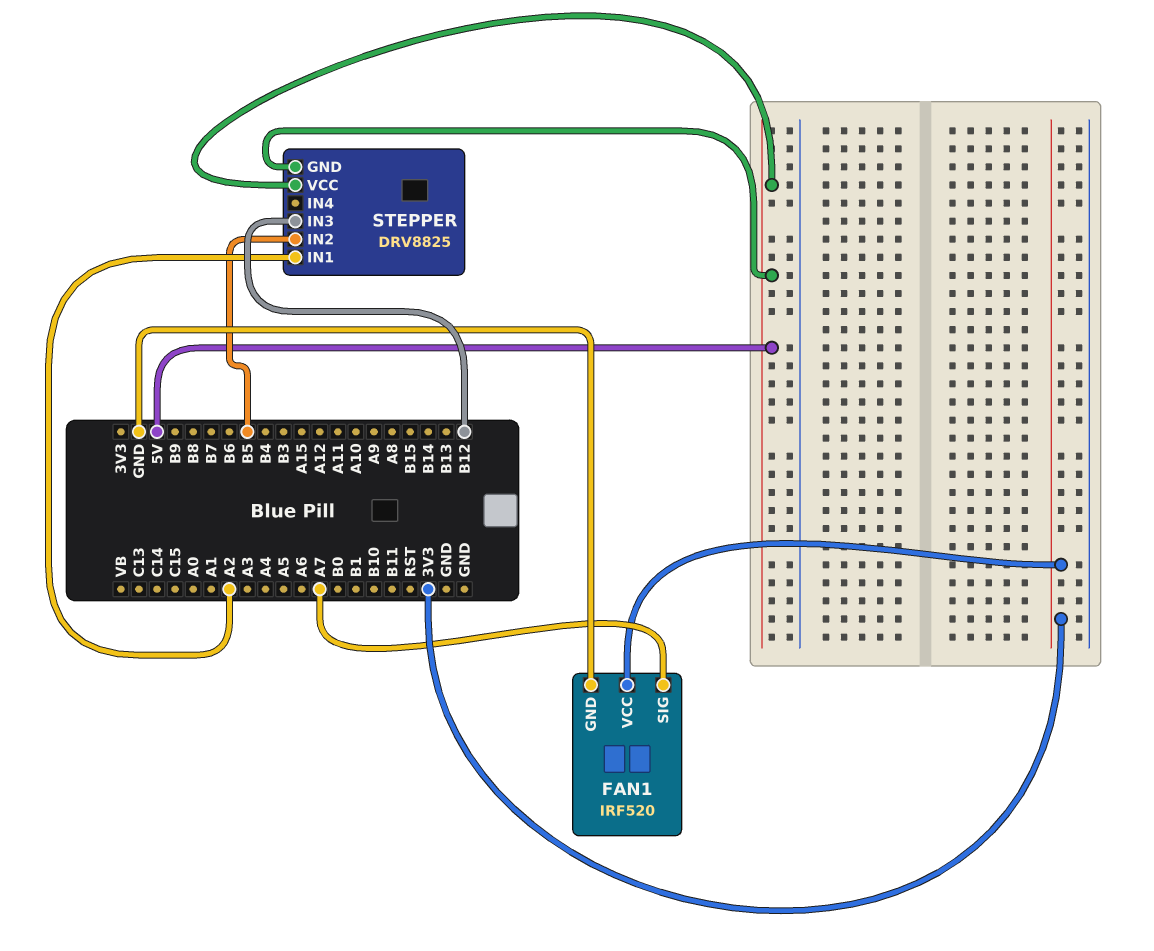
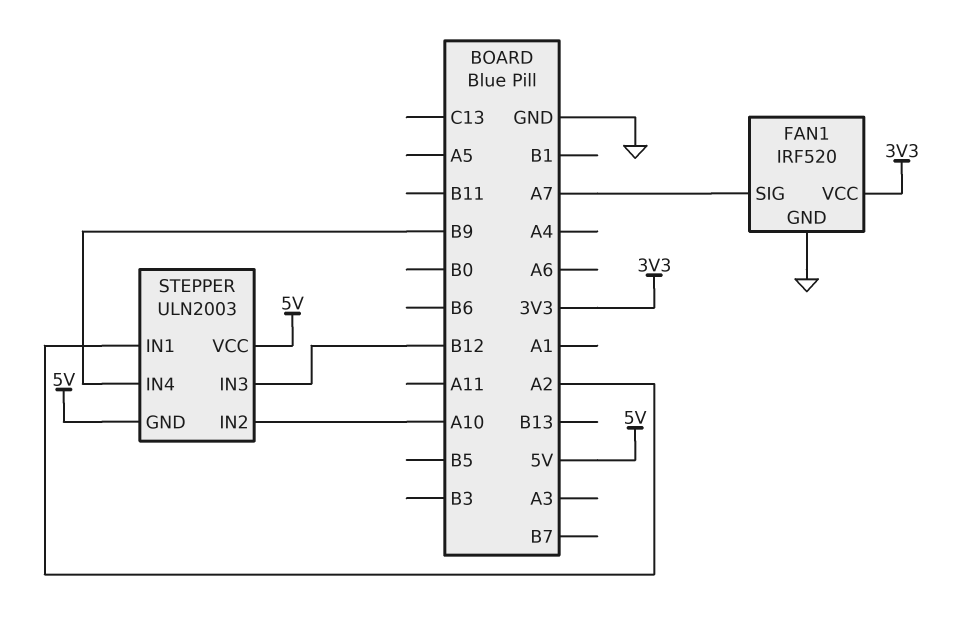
STEPPER: DRV8825 -> ULN2003
STEPPER pin IN2: B5 -> A10
STEPPER pin IN4: none -> B9

